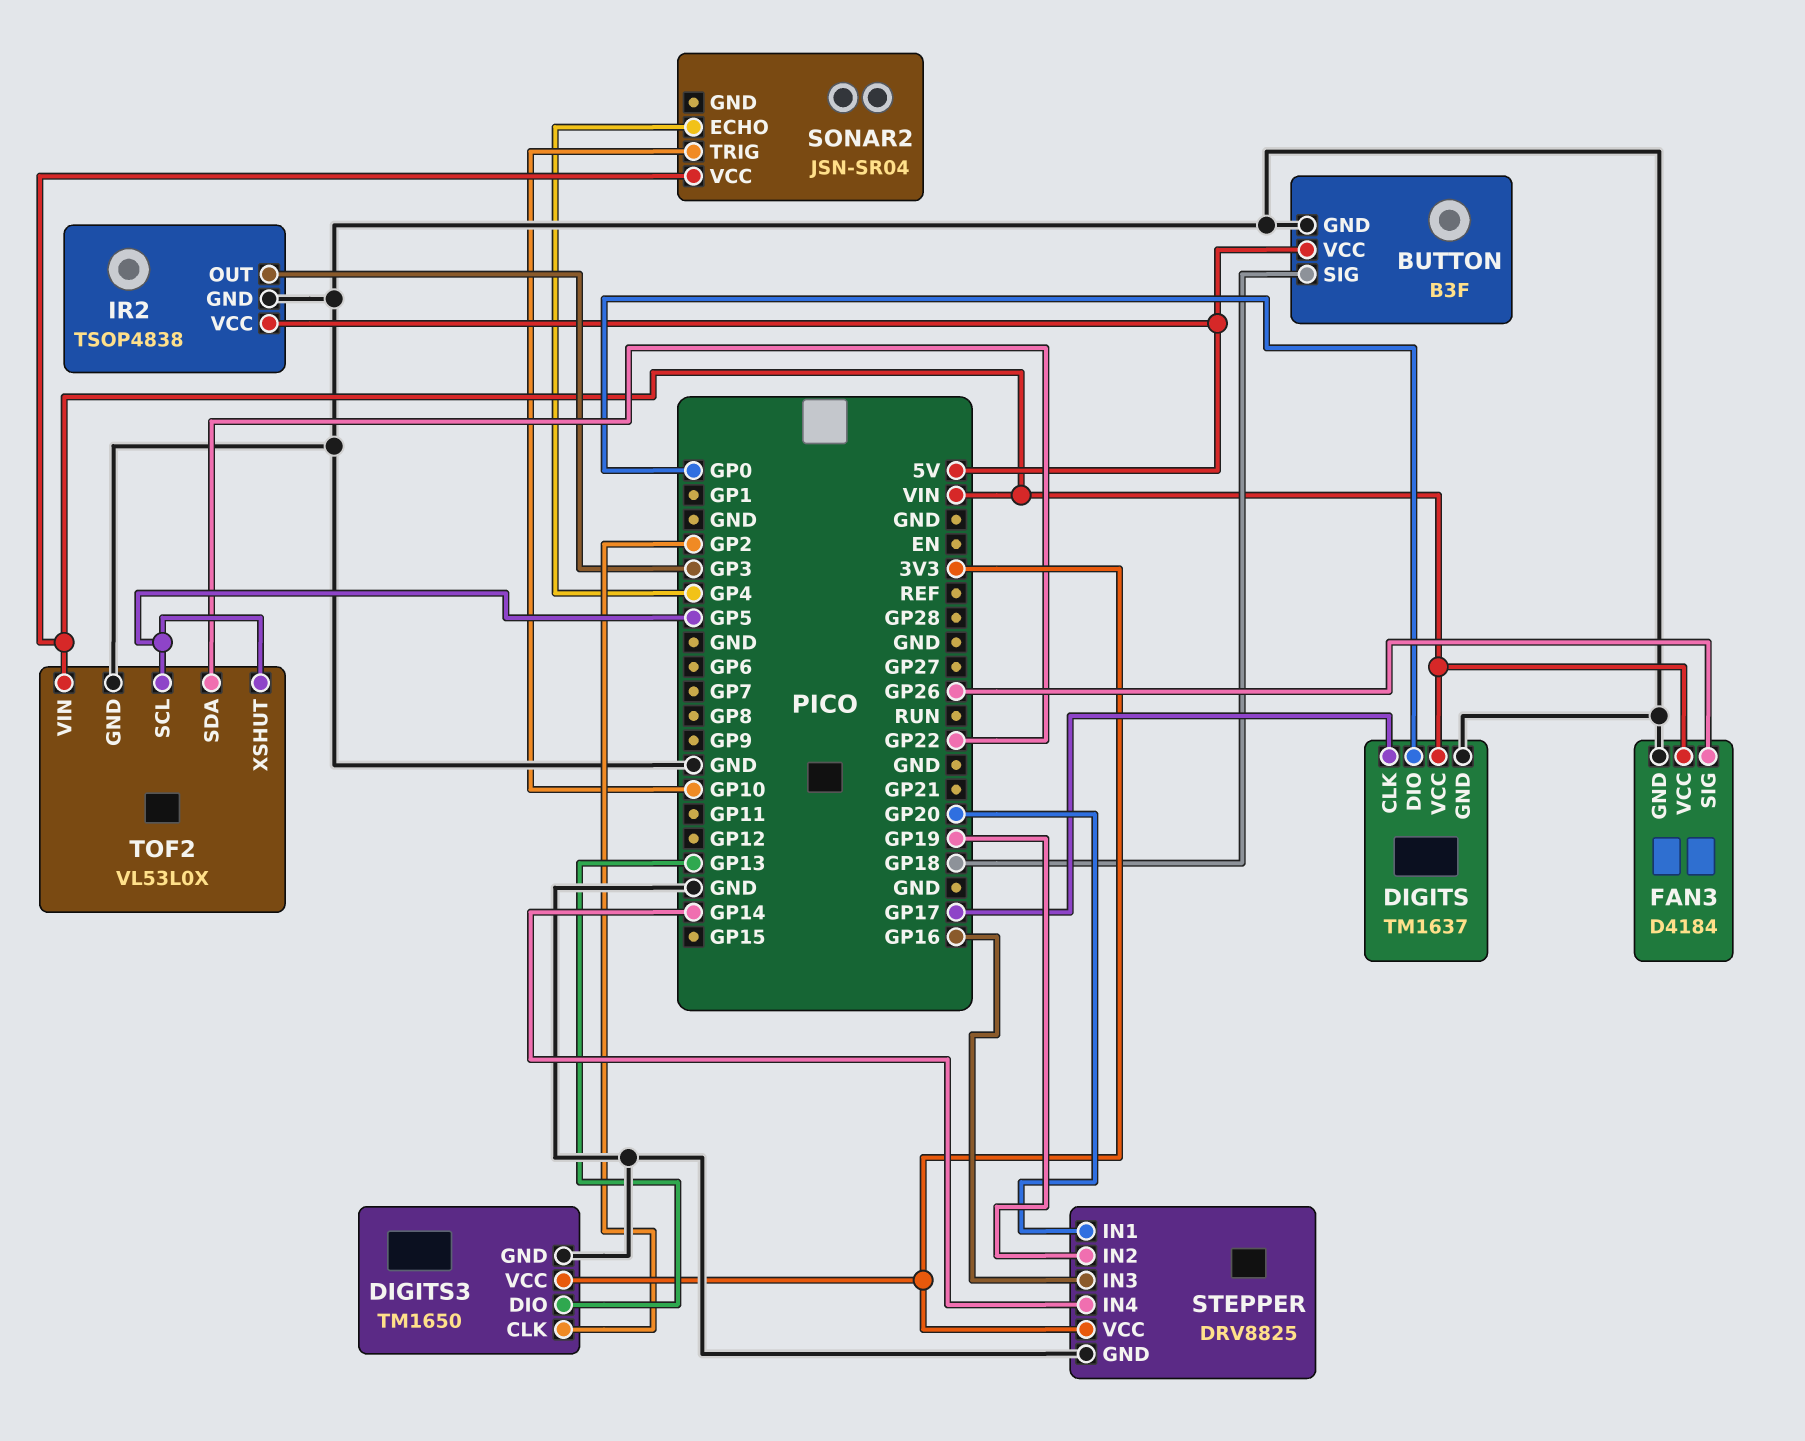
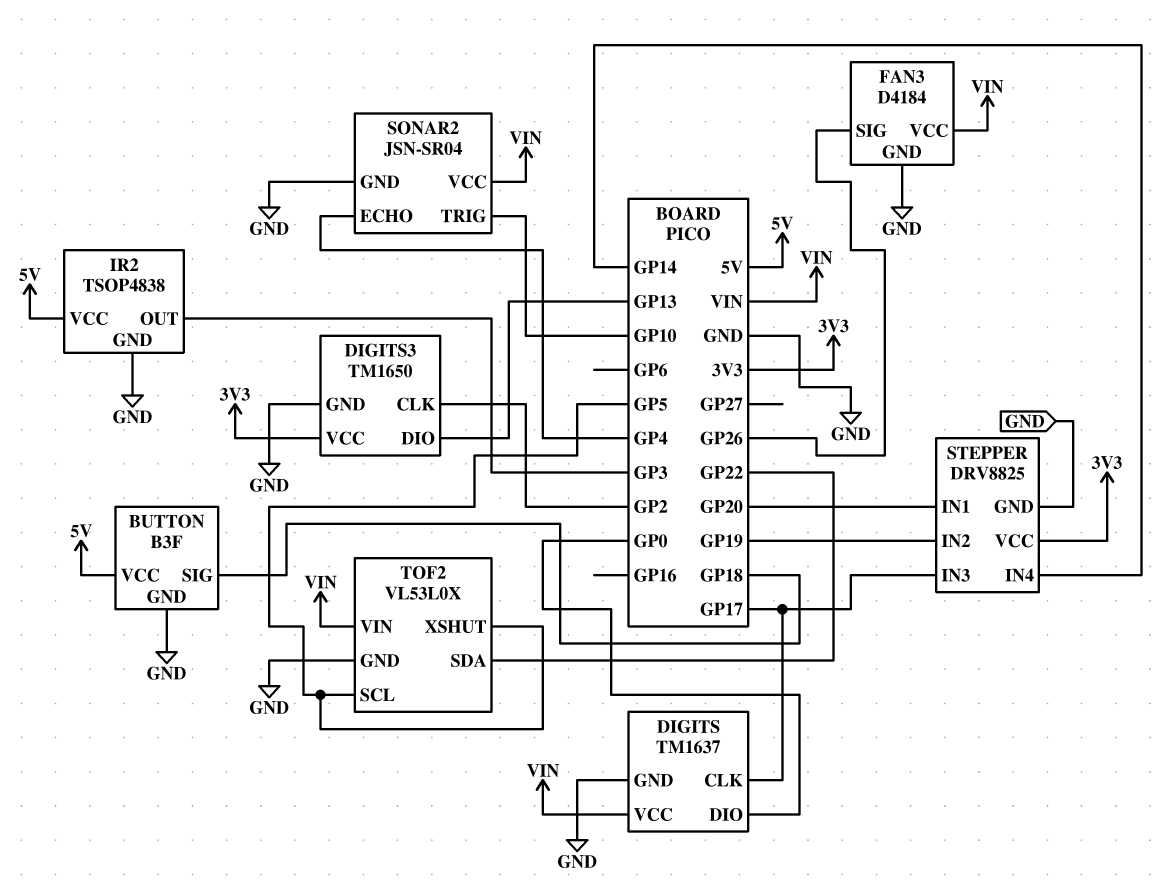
SONAR2 pin GND: none -> GND
STEPPER pin IN3: GP16 -> GP17

